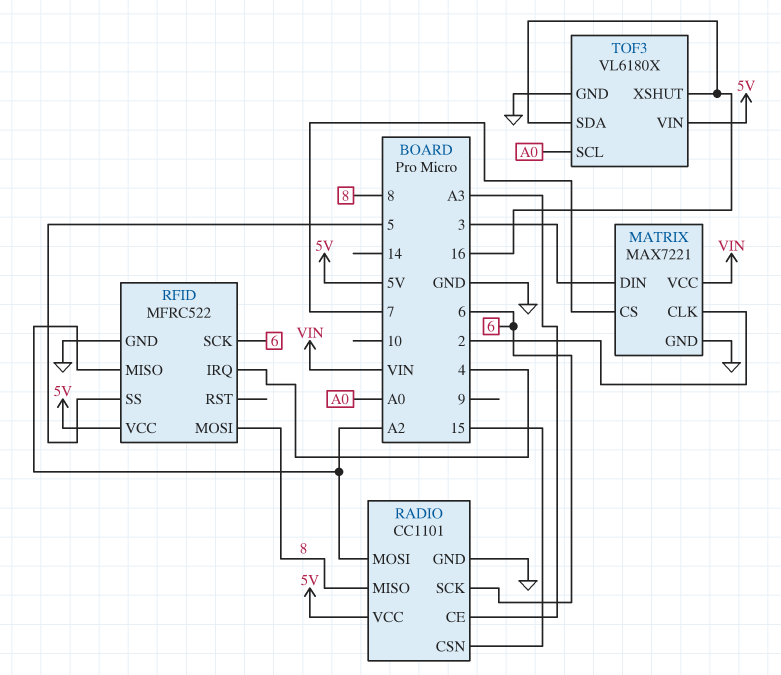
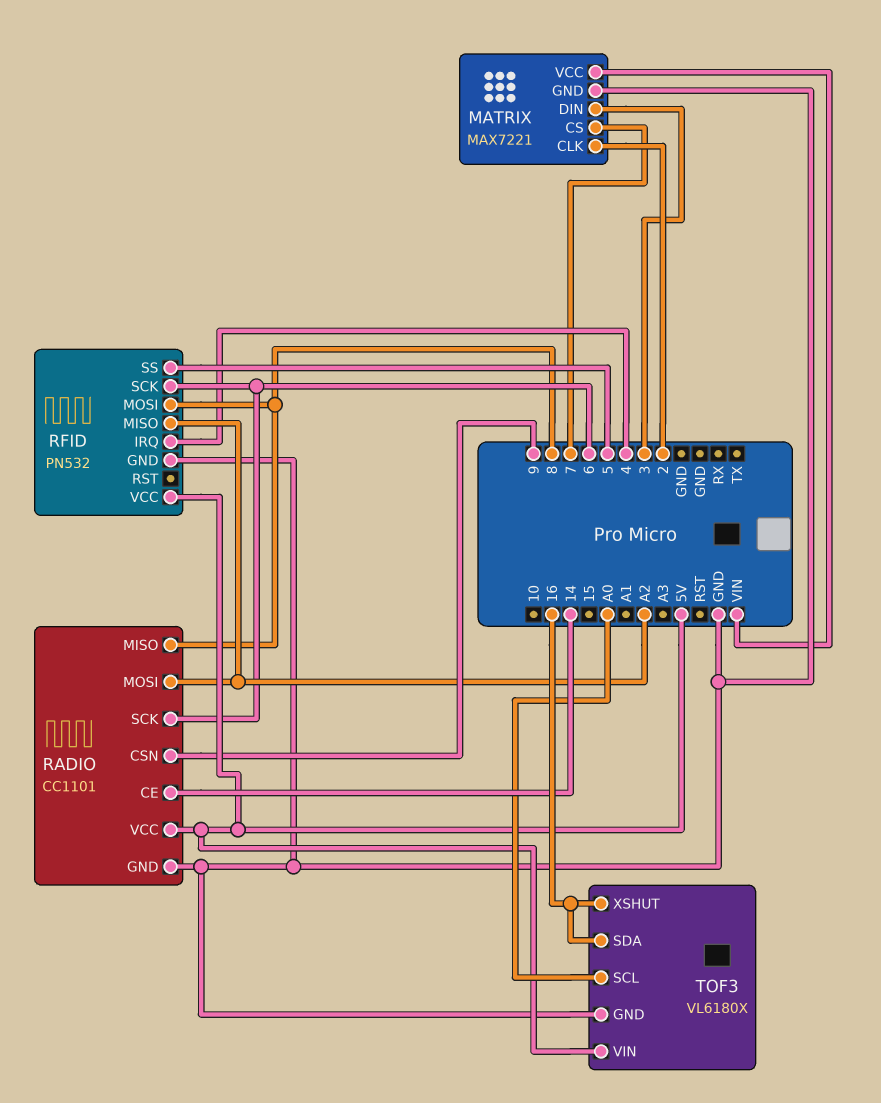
RADIO pin CE: A3 -> 14
RADIO pin CSN: 15 -> 9
RFID: MFRC522 -> PN532

